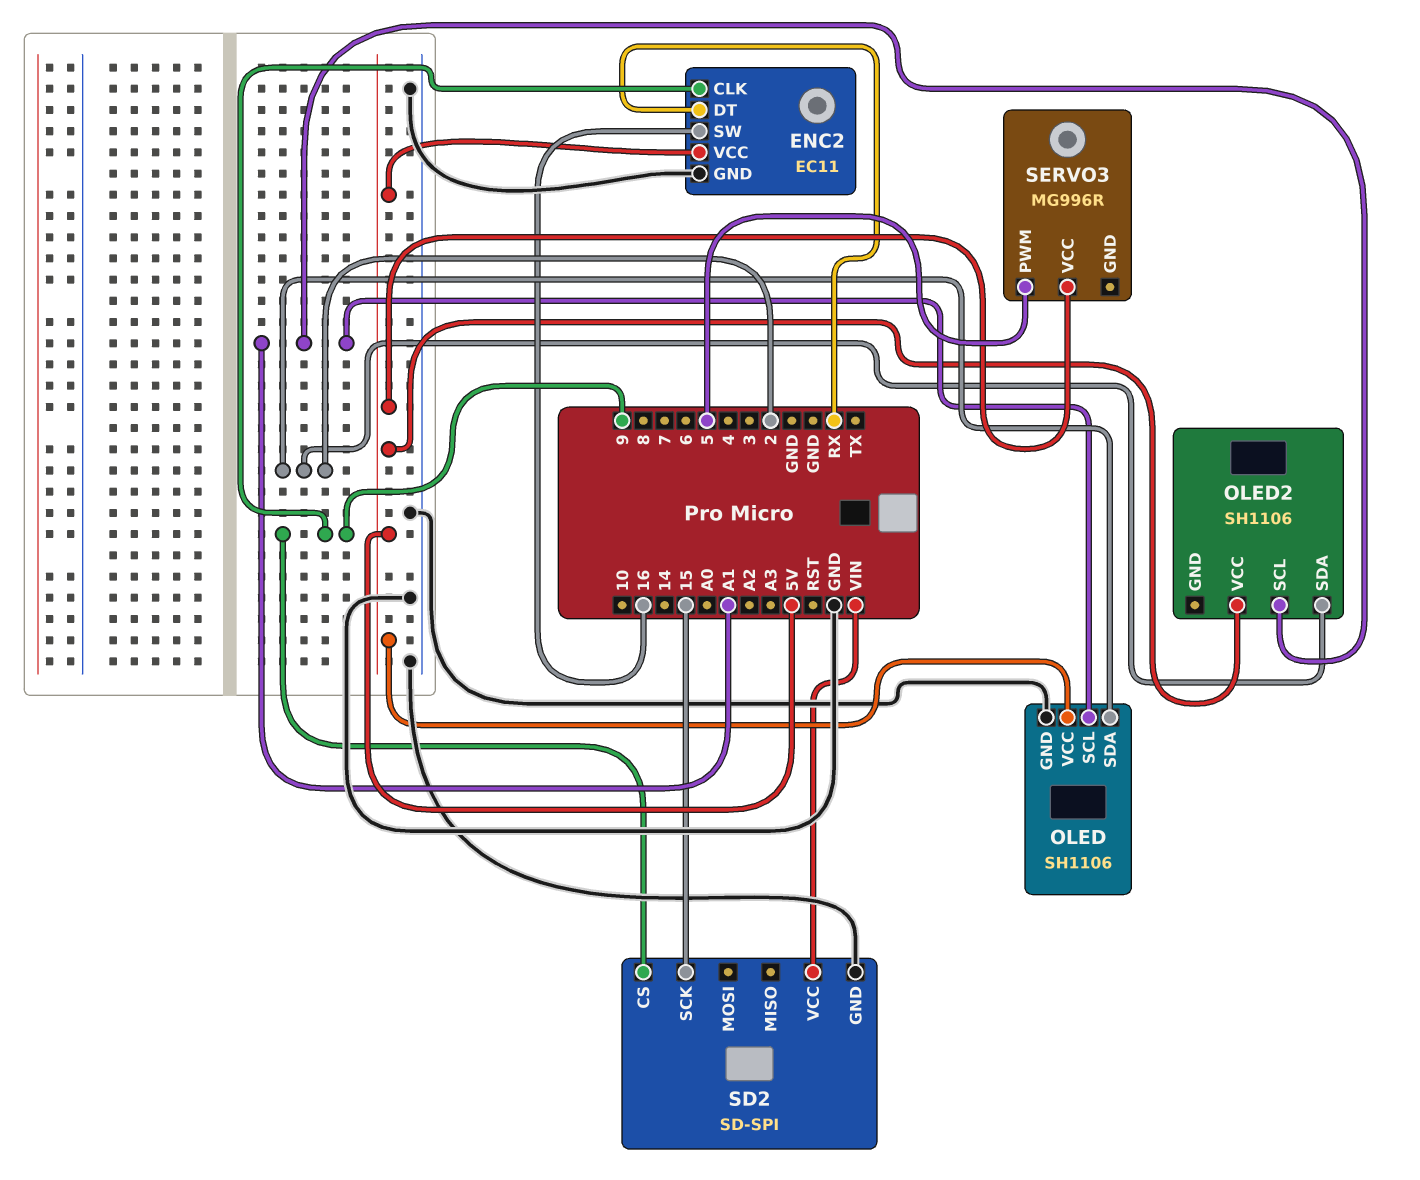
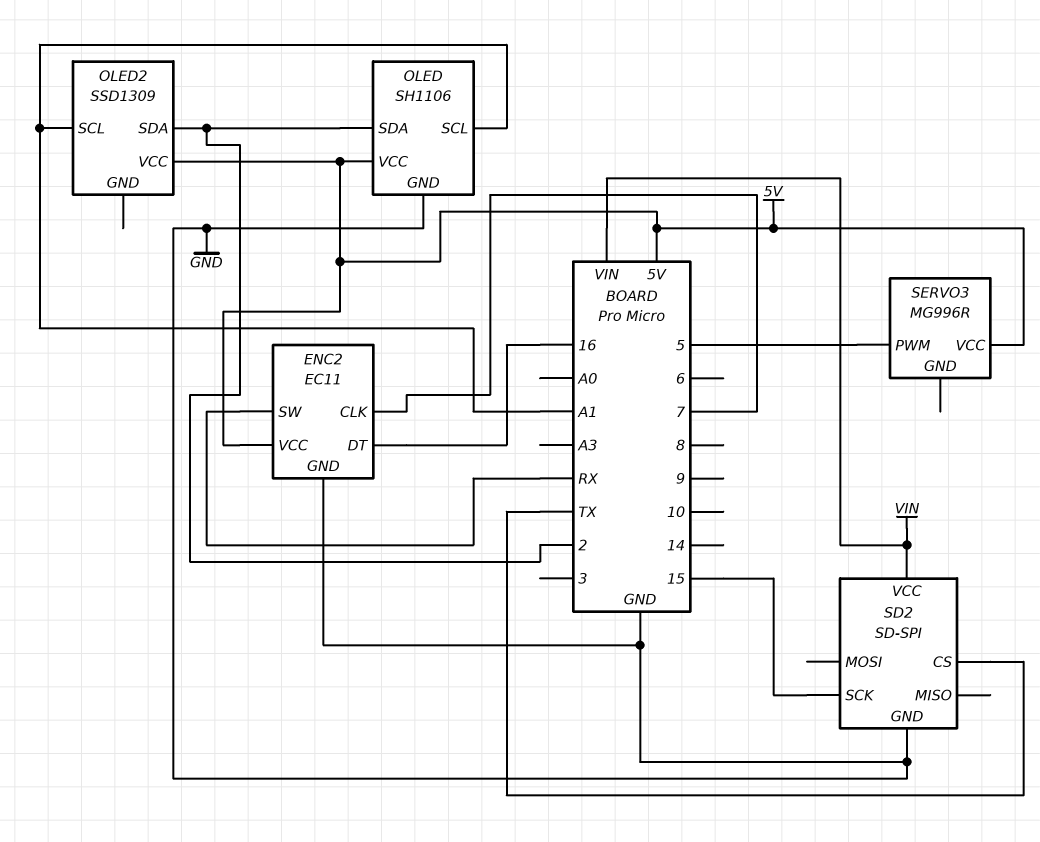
ENC2 pin CLK: 9 -> 7
ENC2 pin DT: RX -> 16
ENC2 pin SW: 16 -> RX
OLED2: SH1106 -> SSD1309
SD2 pin CS: 9 -> TX

